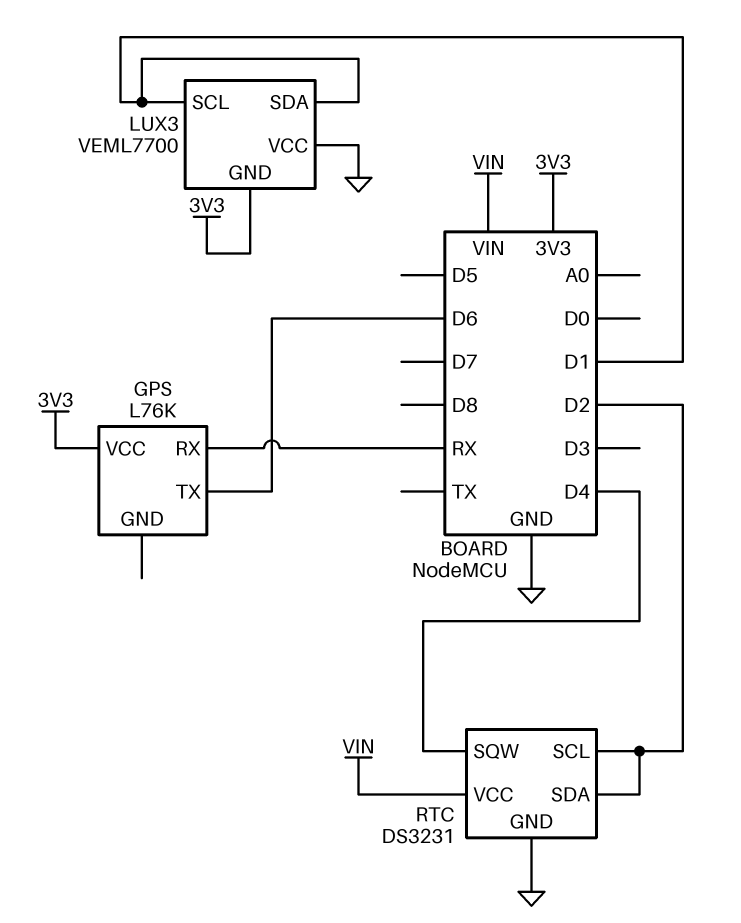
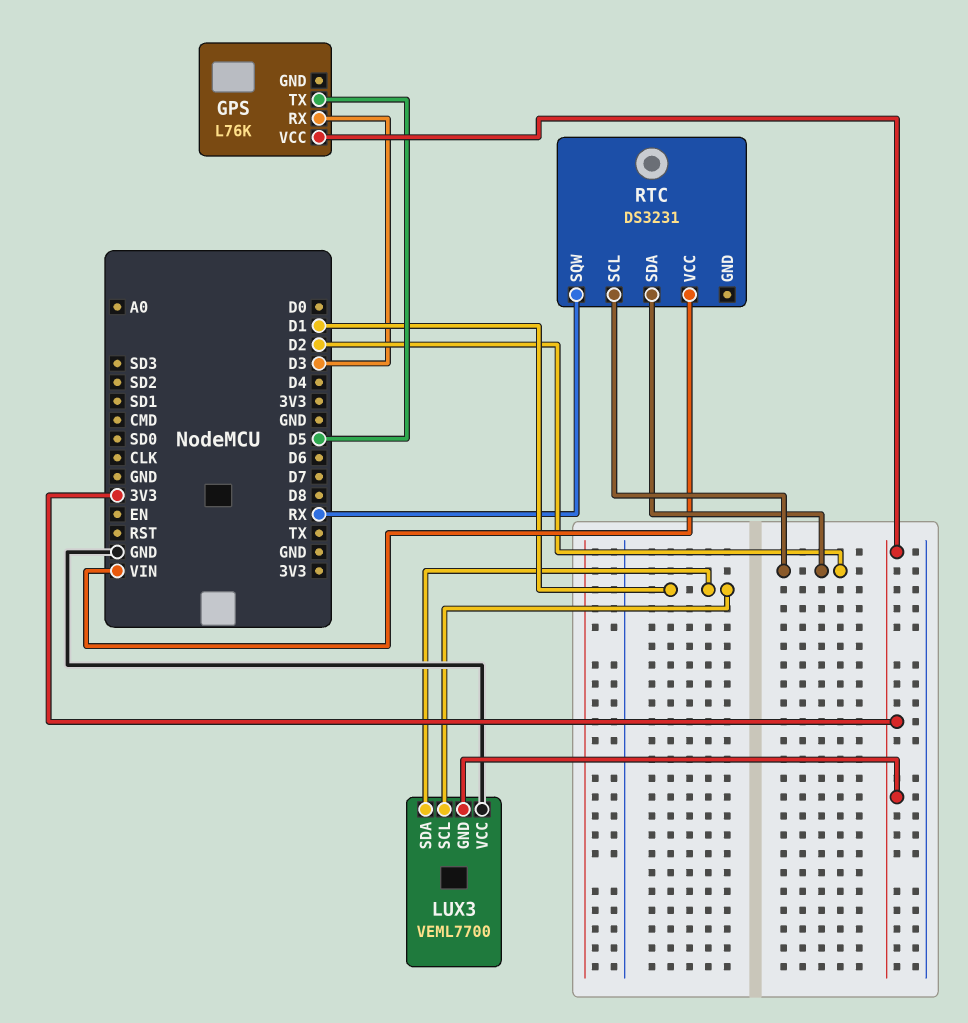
GPS pin RX: RX -> D3
GPS pin TX: D6 -> D5
RTC pin GND: GND -> none
RTC pin SQW: D4 -> RX

